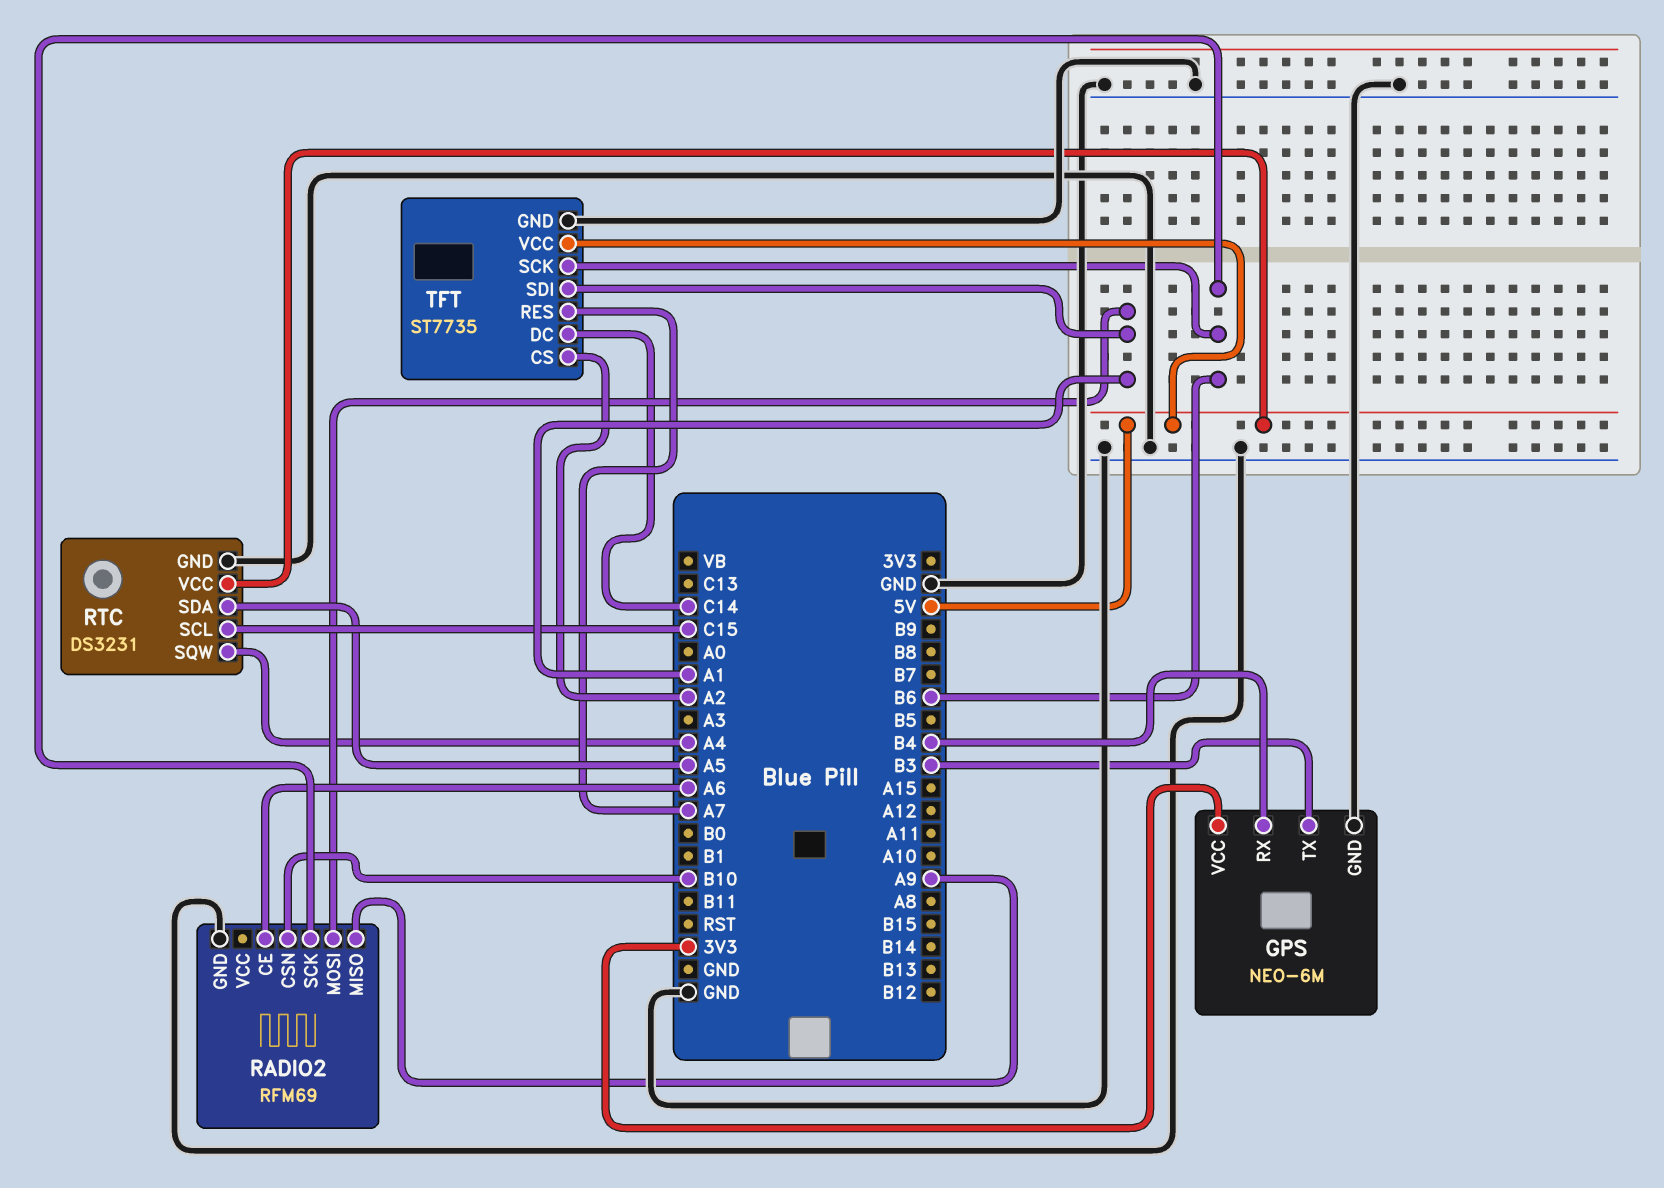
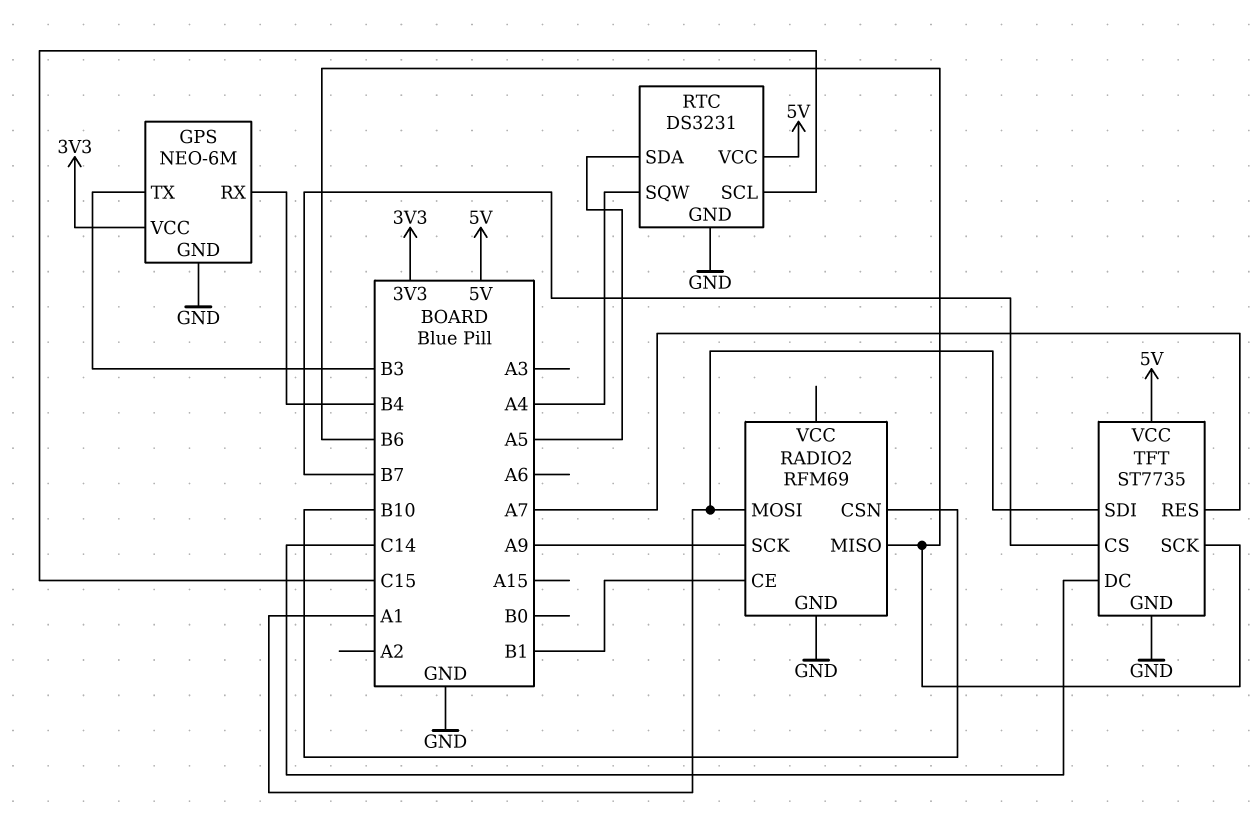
RADIO2 pin CE: A6 -> B1
RADIO2 pin MISO: A9 -> B6
RADIO2 pin SCK: B6 -> A9
TFT pin CS: A2 -> B7

